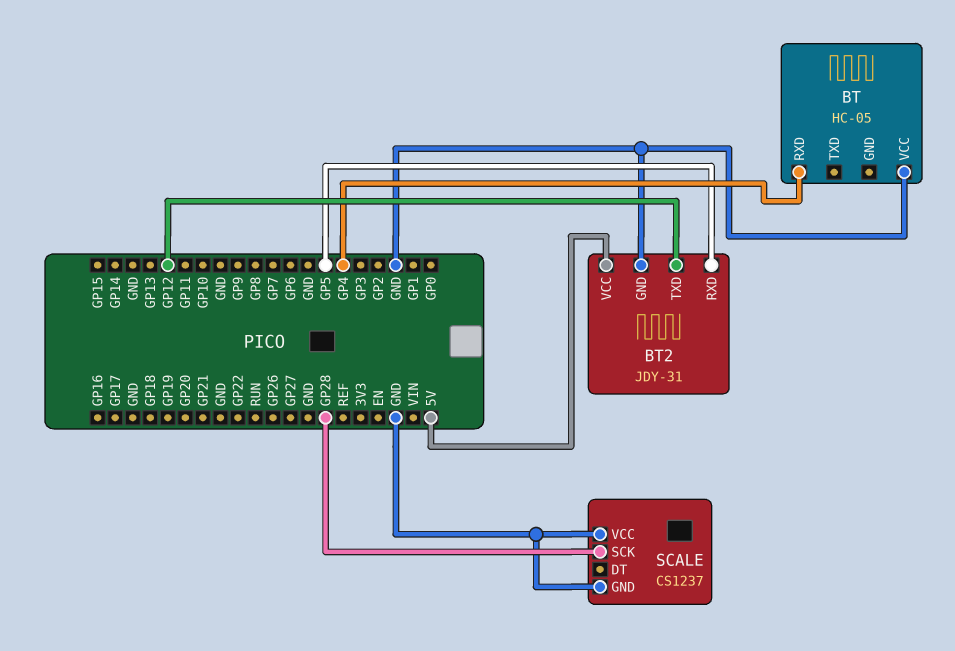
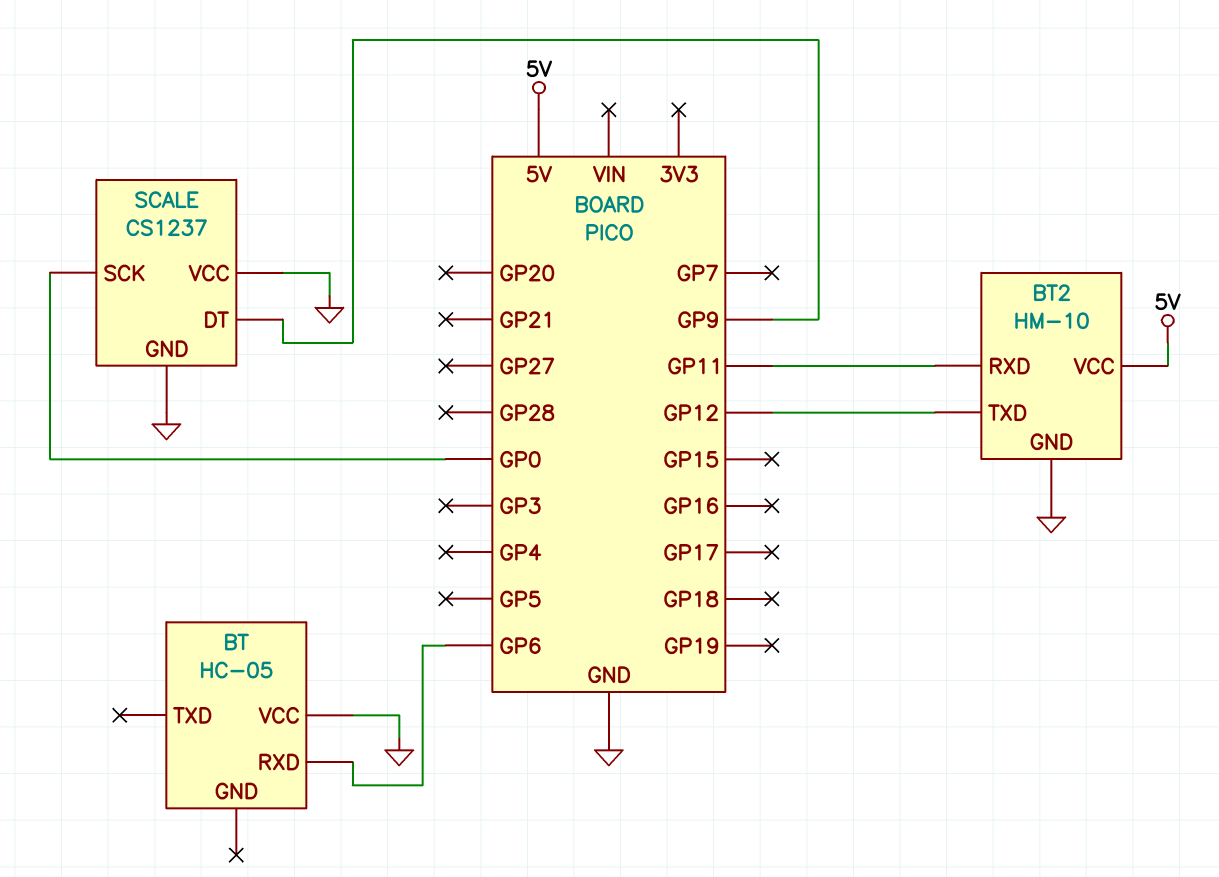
BT pin RXD: GP4 -> GP6
BT2: JDY-31 -> HM-10
BT2 pin RXD: GP5 -> GP11
SCALE pin DT: none -> GP9
SCALE pin SCK: GP28 -> GP0

